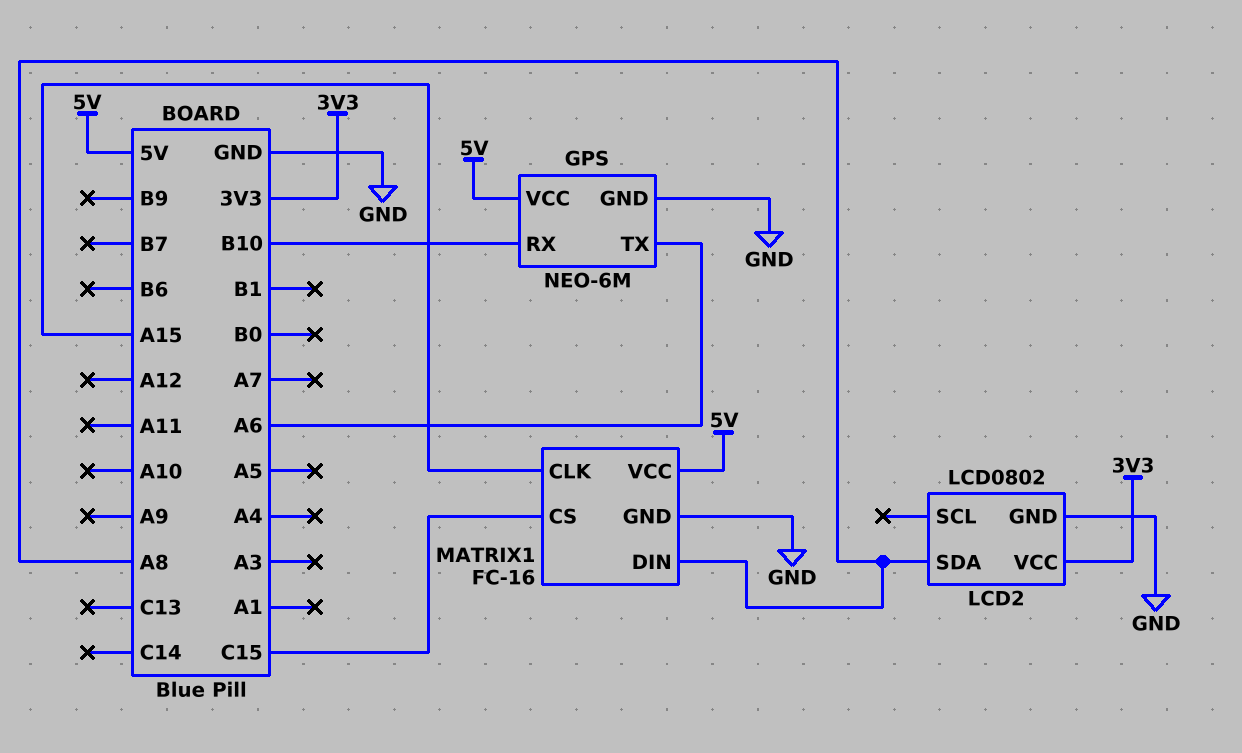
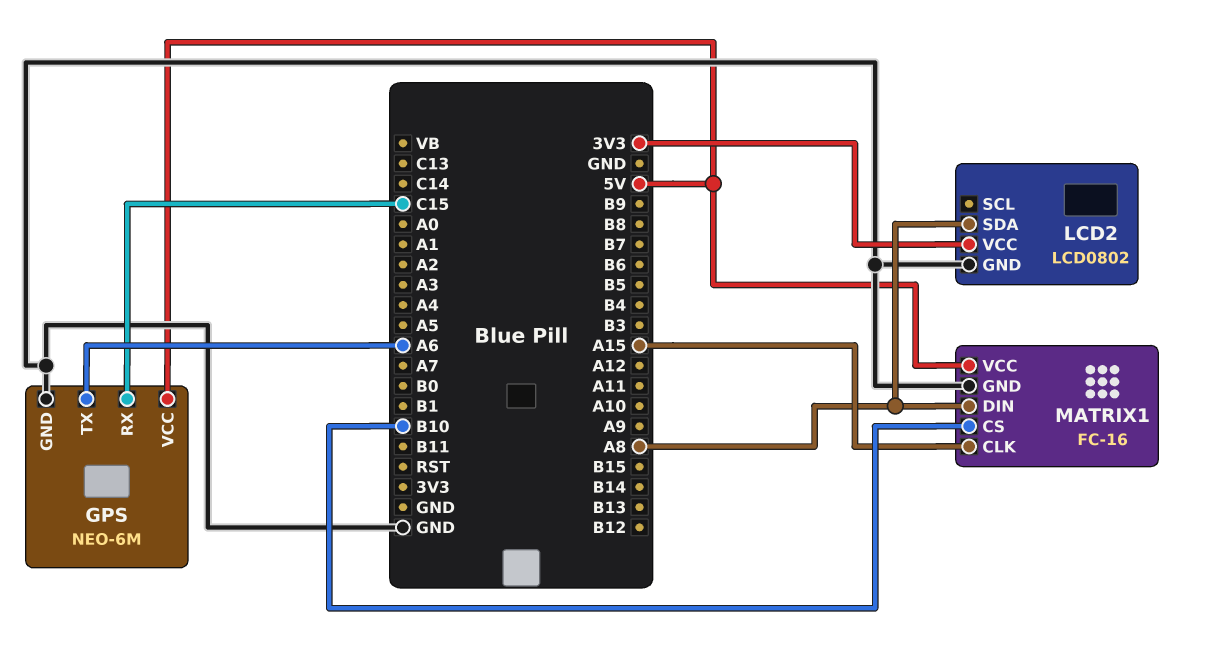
GPS pin RX: B10 -> C15
MATRIX1 pin CS: C15 -> B10

